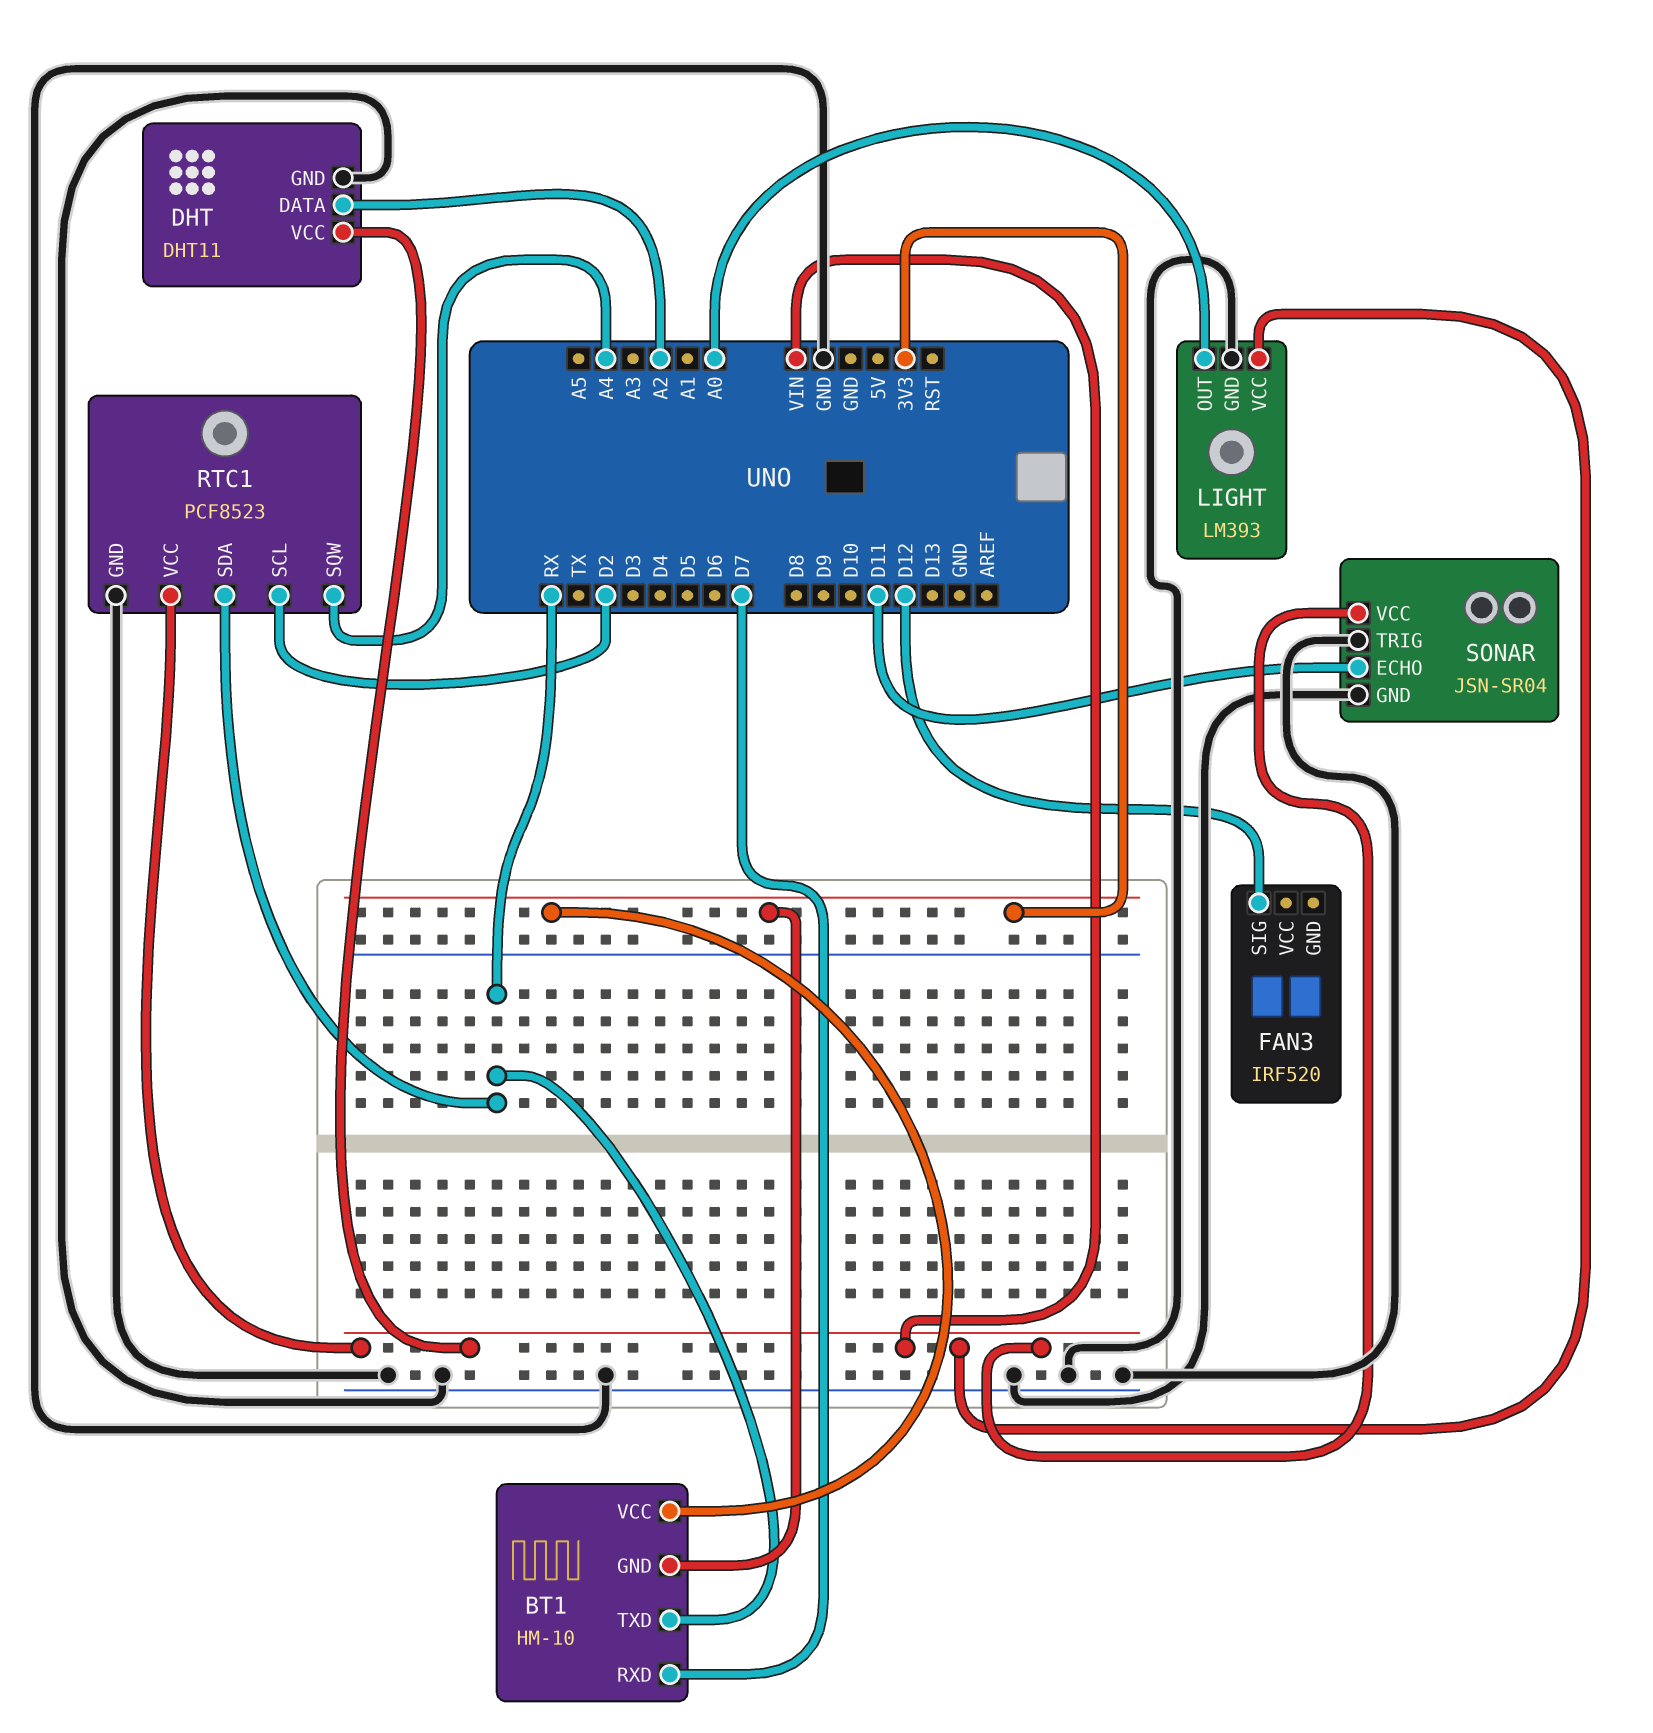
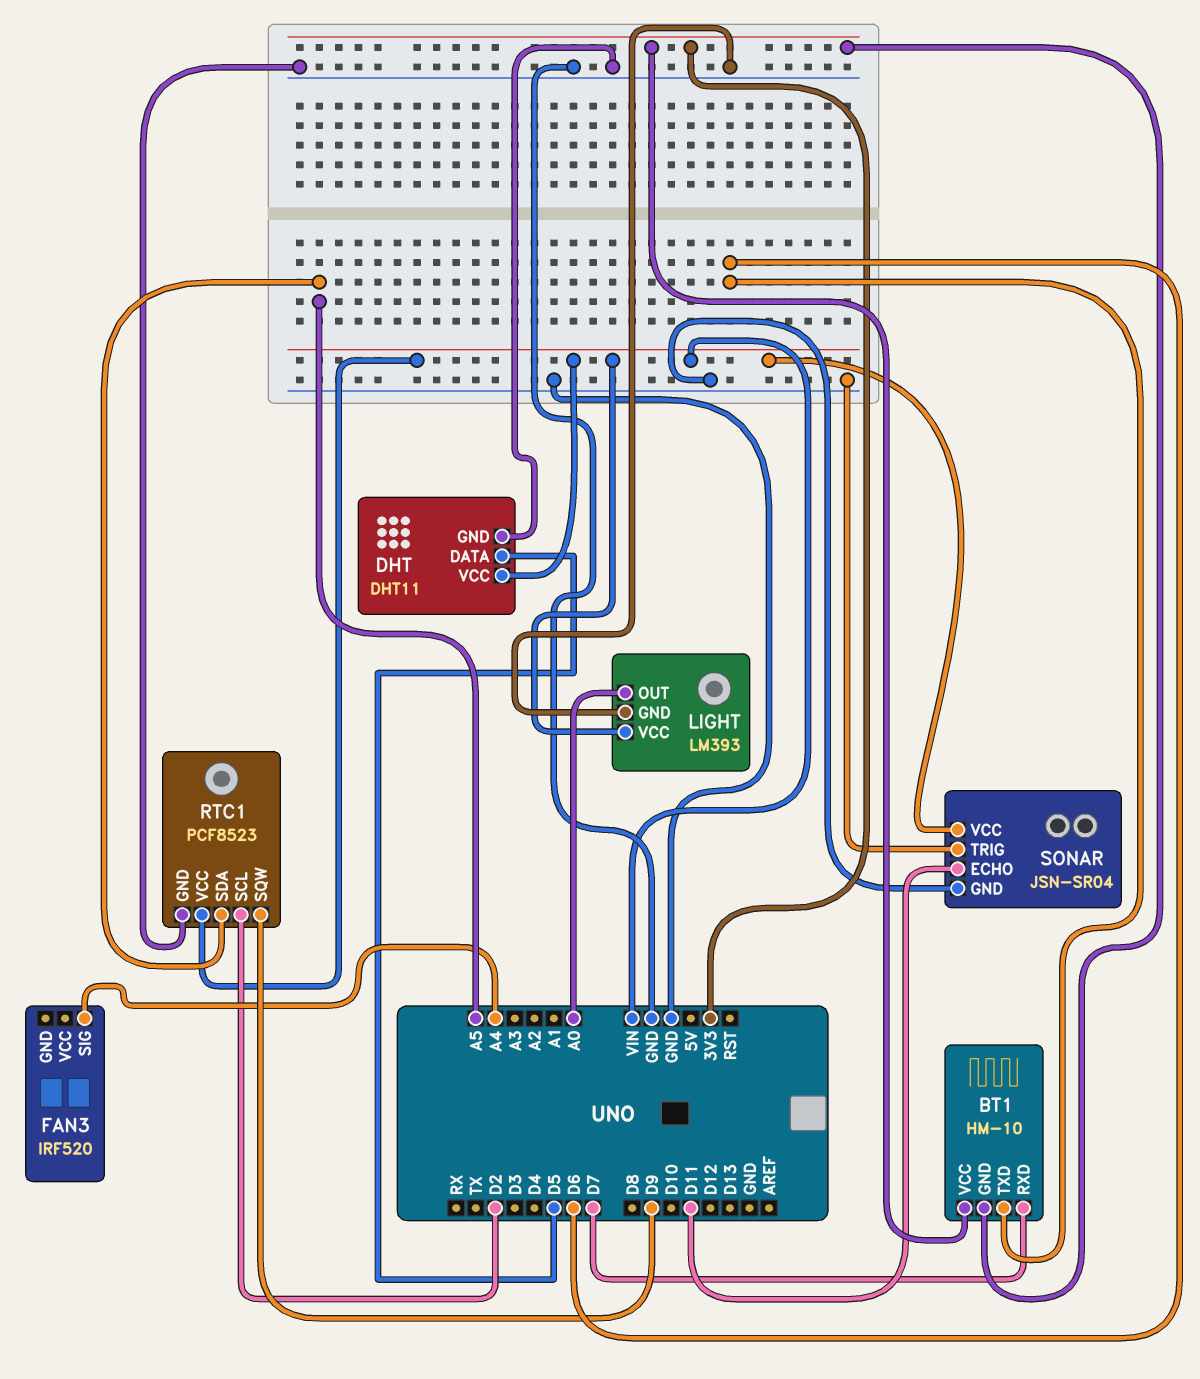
BT1 pin TXD: RX -> D6
DHT pin DATA: A2 -> D5
FAN3 pin SIG: D12 -> A4
RTC1 pin SDA: RX -> A5
RTC1 pin SQW: A4 -> D9

